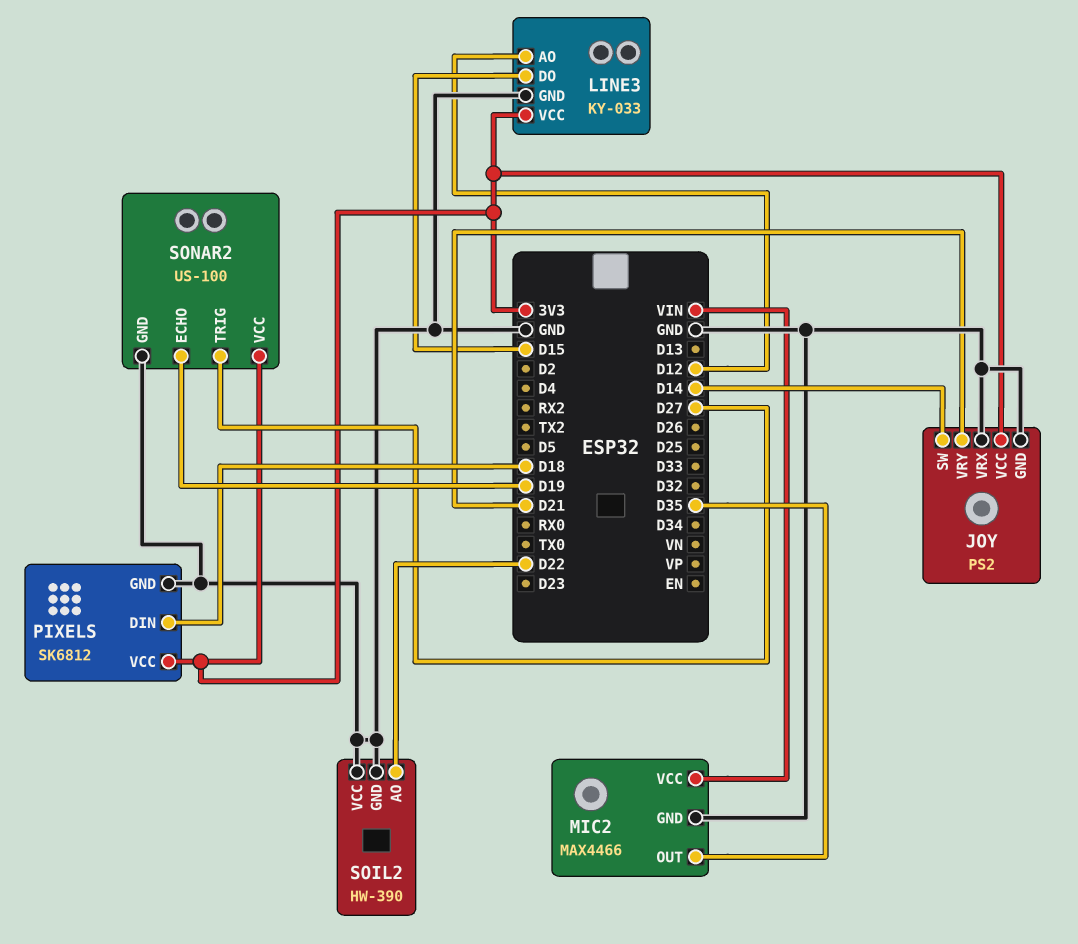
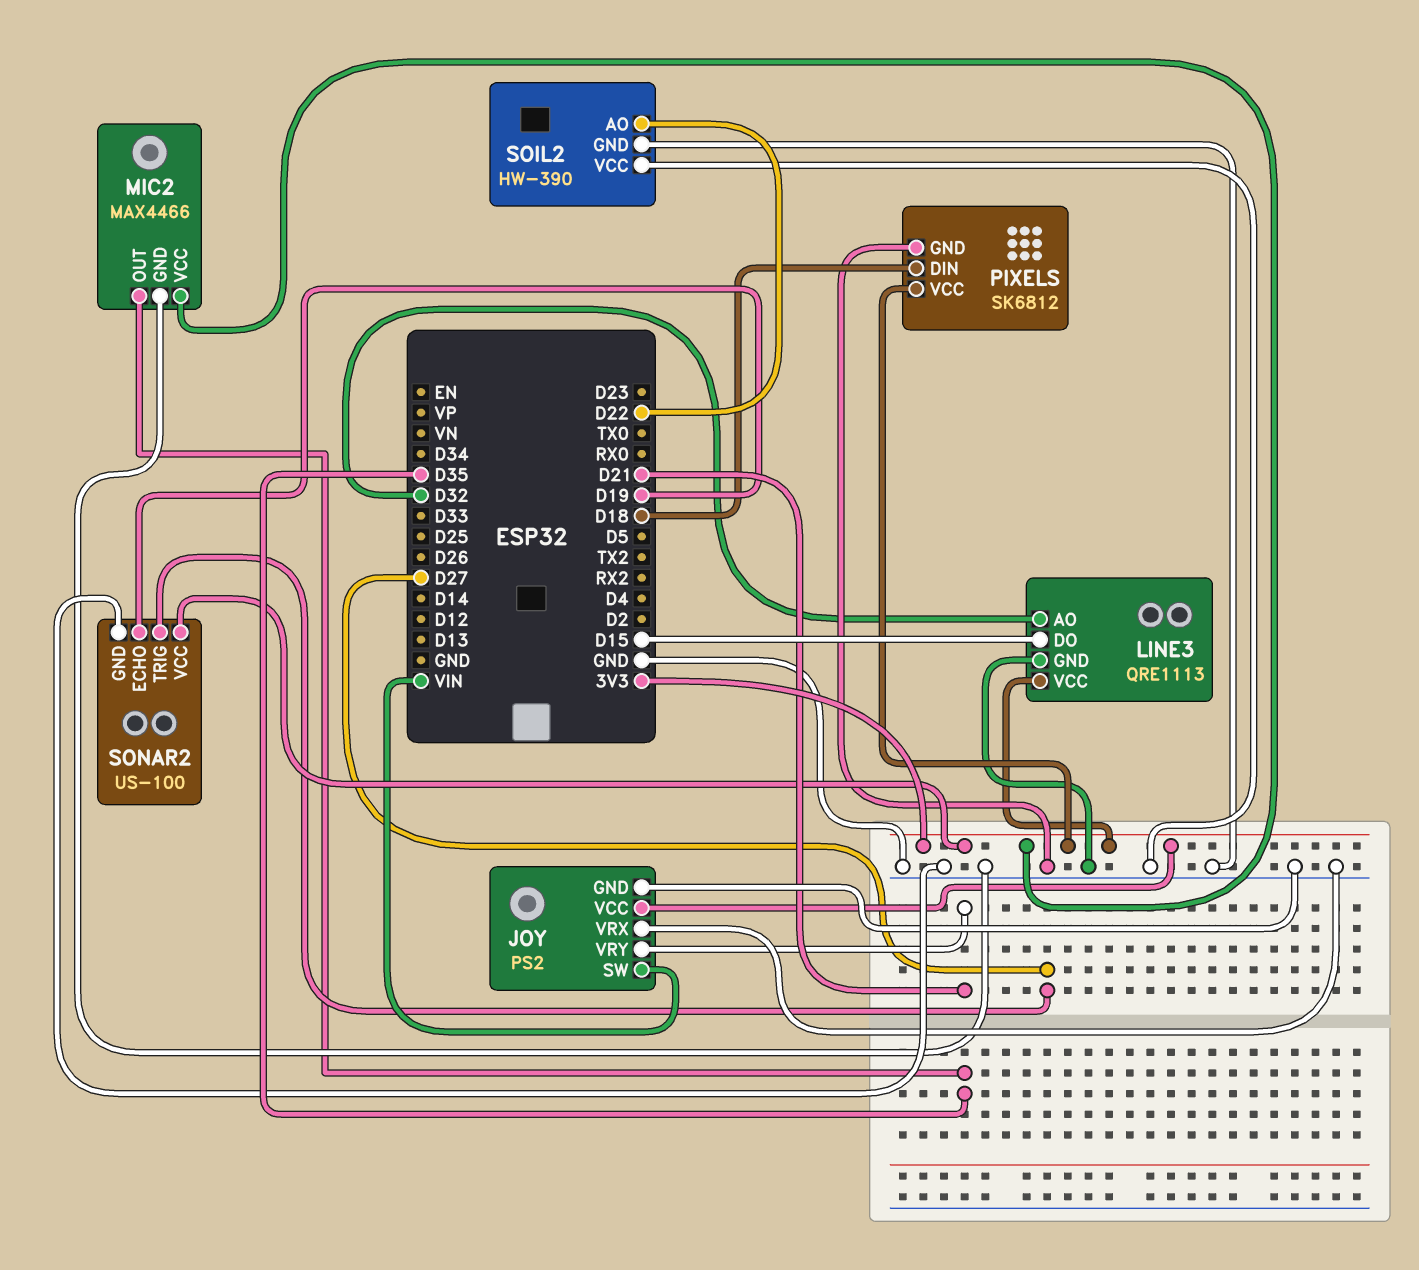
JOY pin SW: D14 -> VIN
LINE3: KY-033 -> QRE1113
LINE3 pin AO: D12 -> D32
MIC2 pin VCC: VIN -> 3V3

